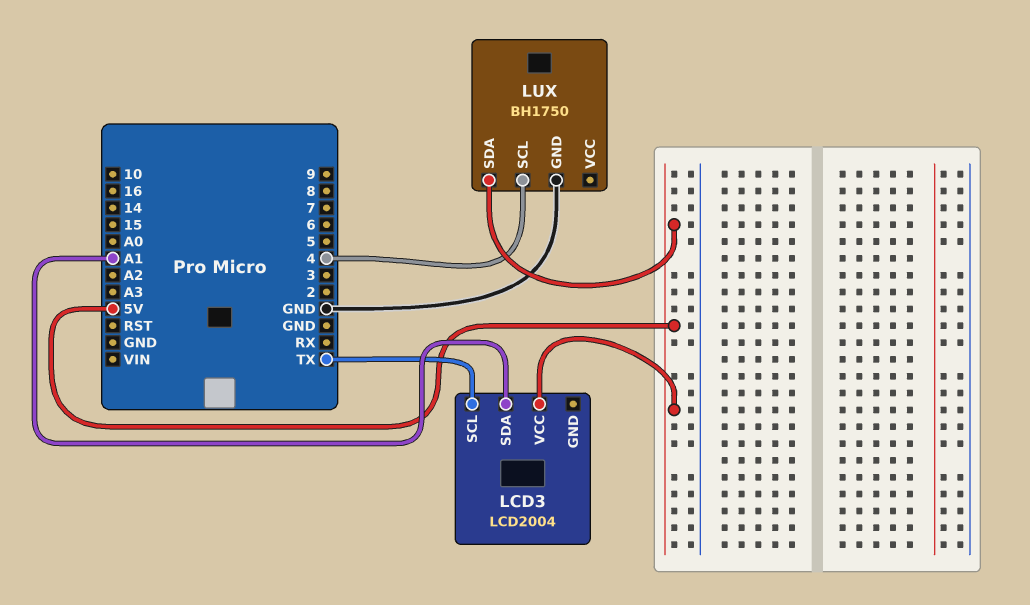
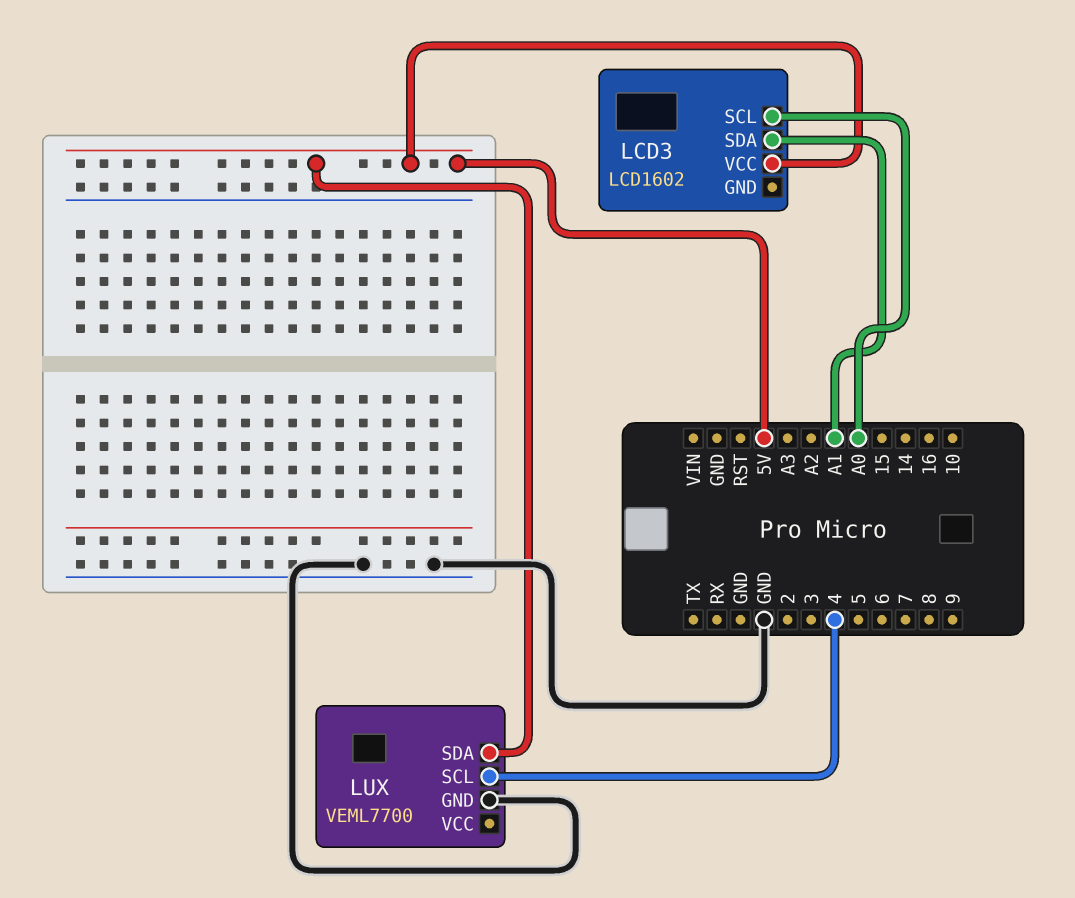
LCD3: LCD2004 -> LCD1602
LCD3 pin SCL: TX -> A0
LUX: BH1750 -> VEML7700

